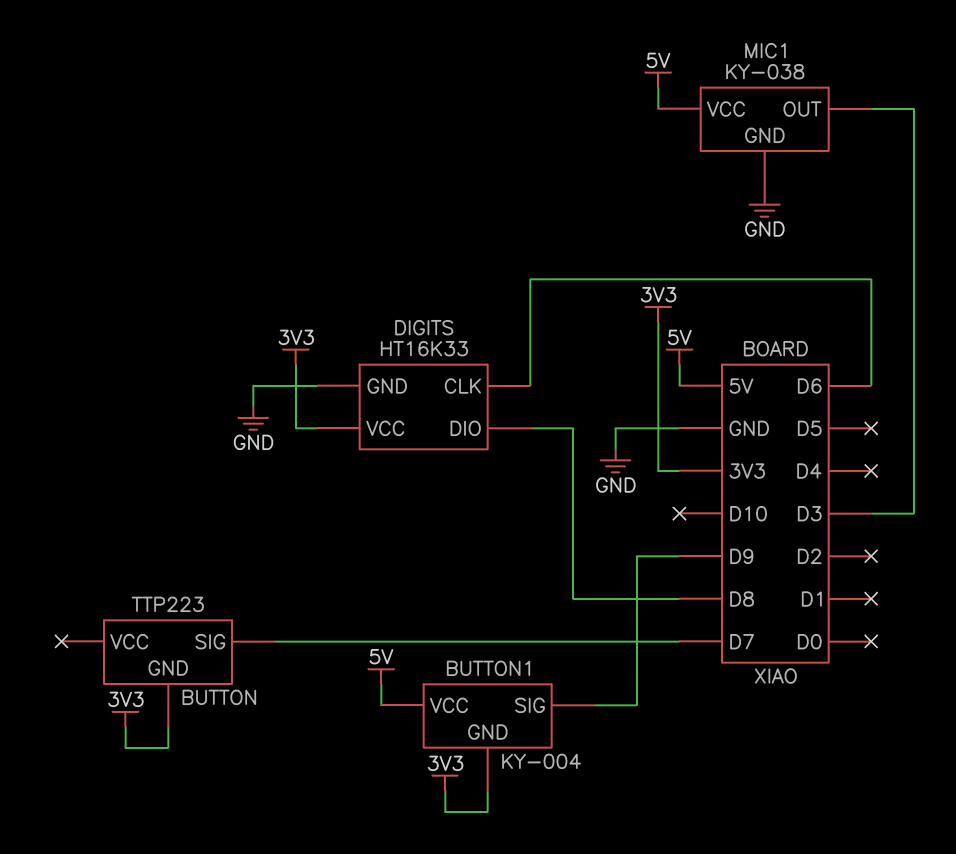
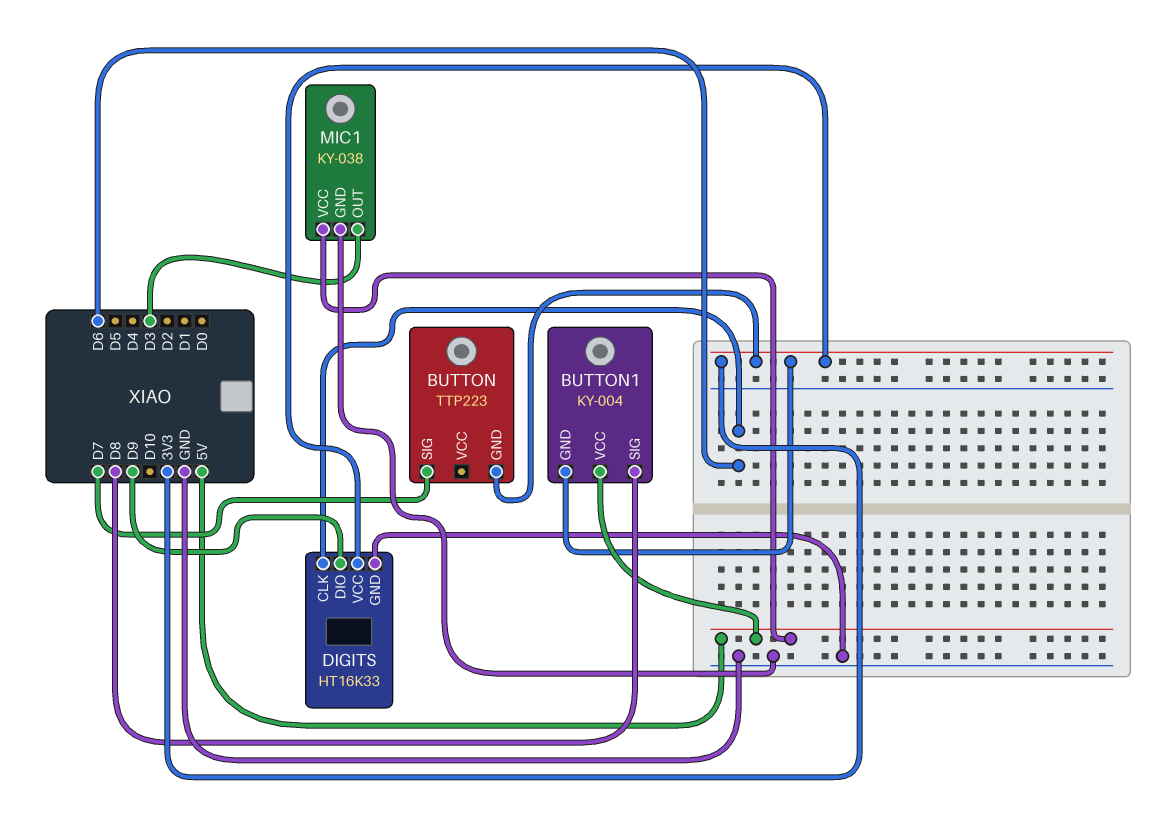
BUTTON1 pin SIG: D9 -> D8
DIGITS pin DIO: D8 -> D9

